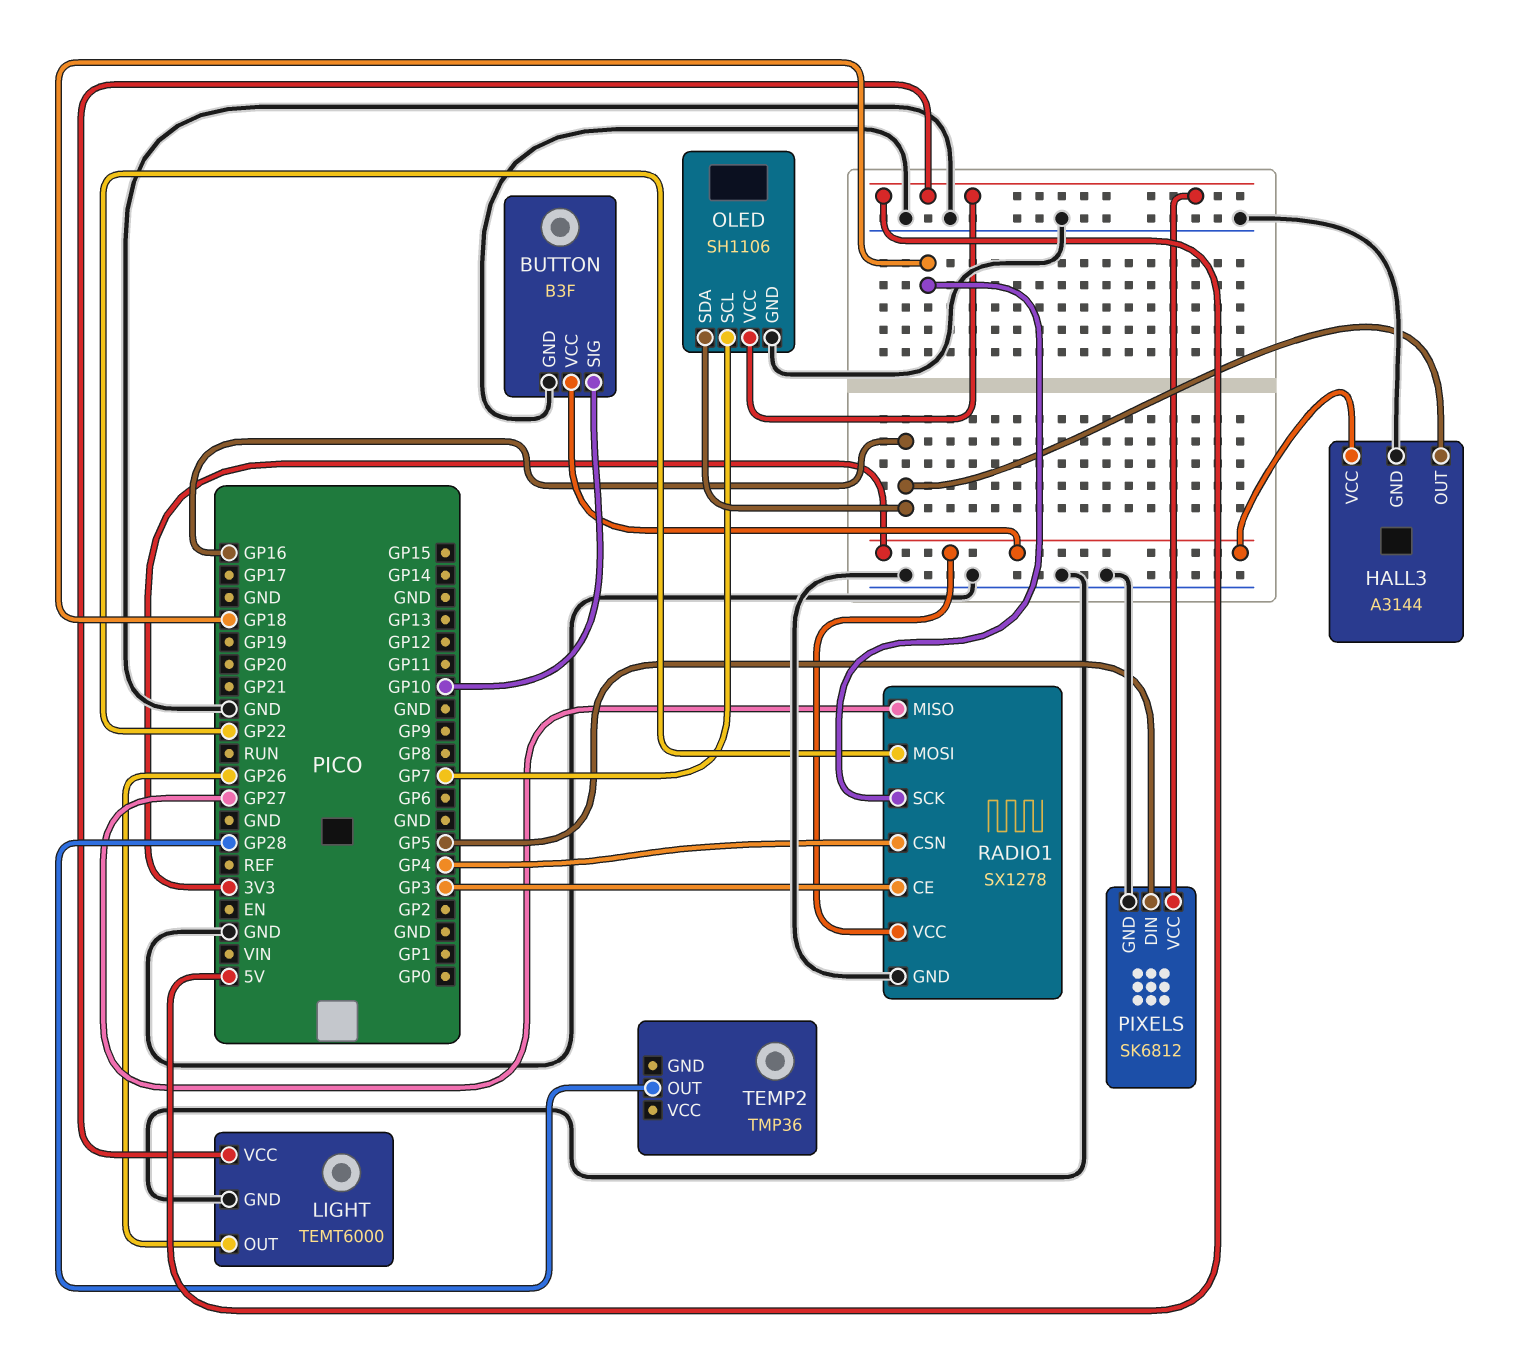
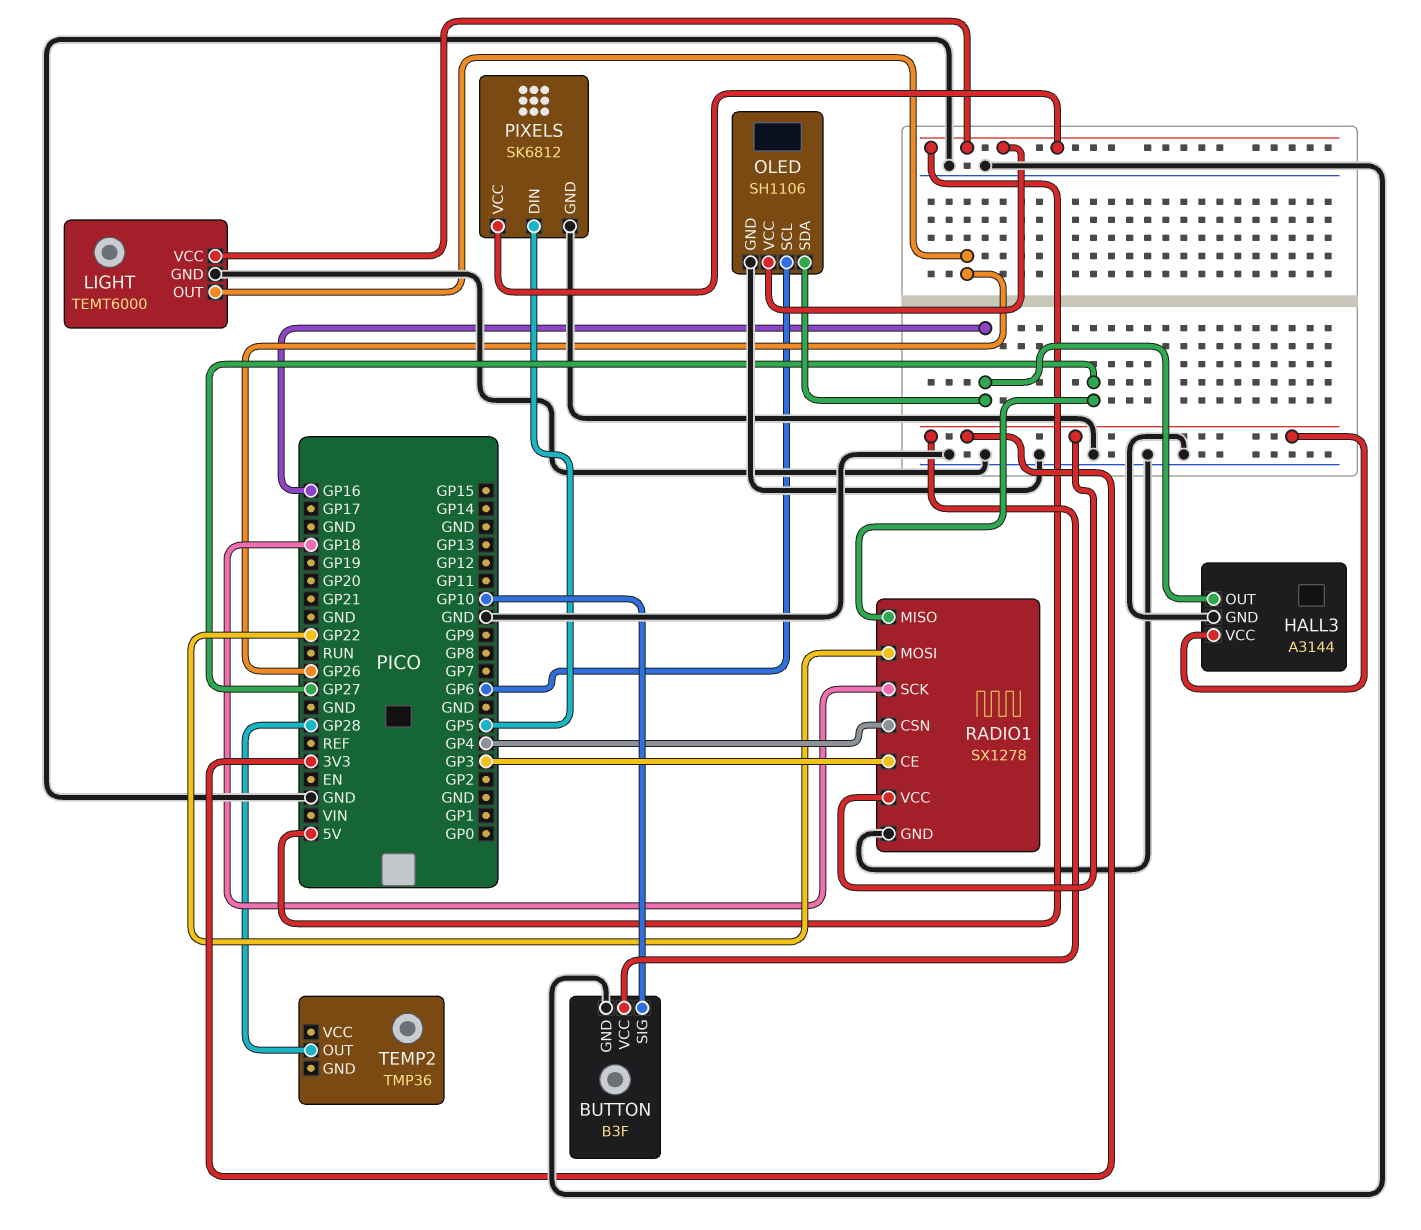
OLED pin SCL: GP7 -> GP6

